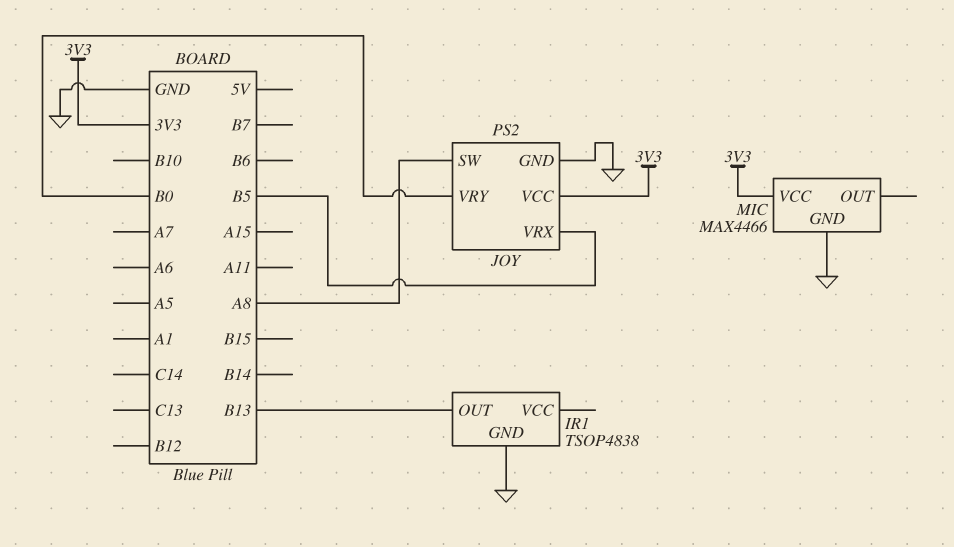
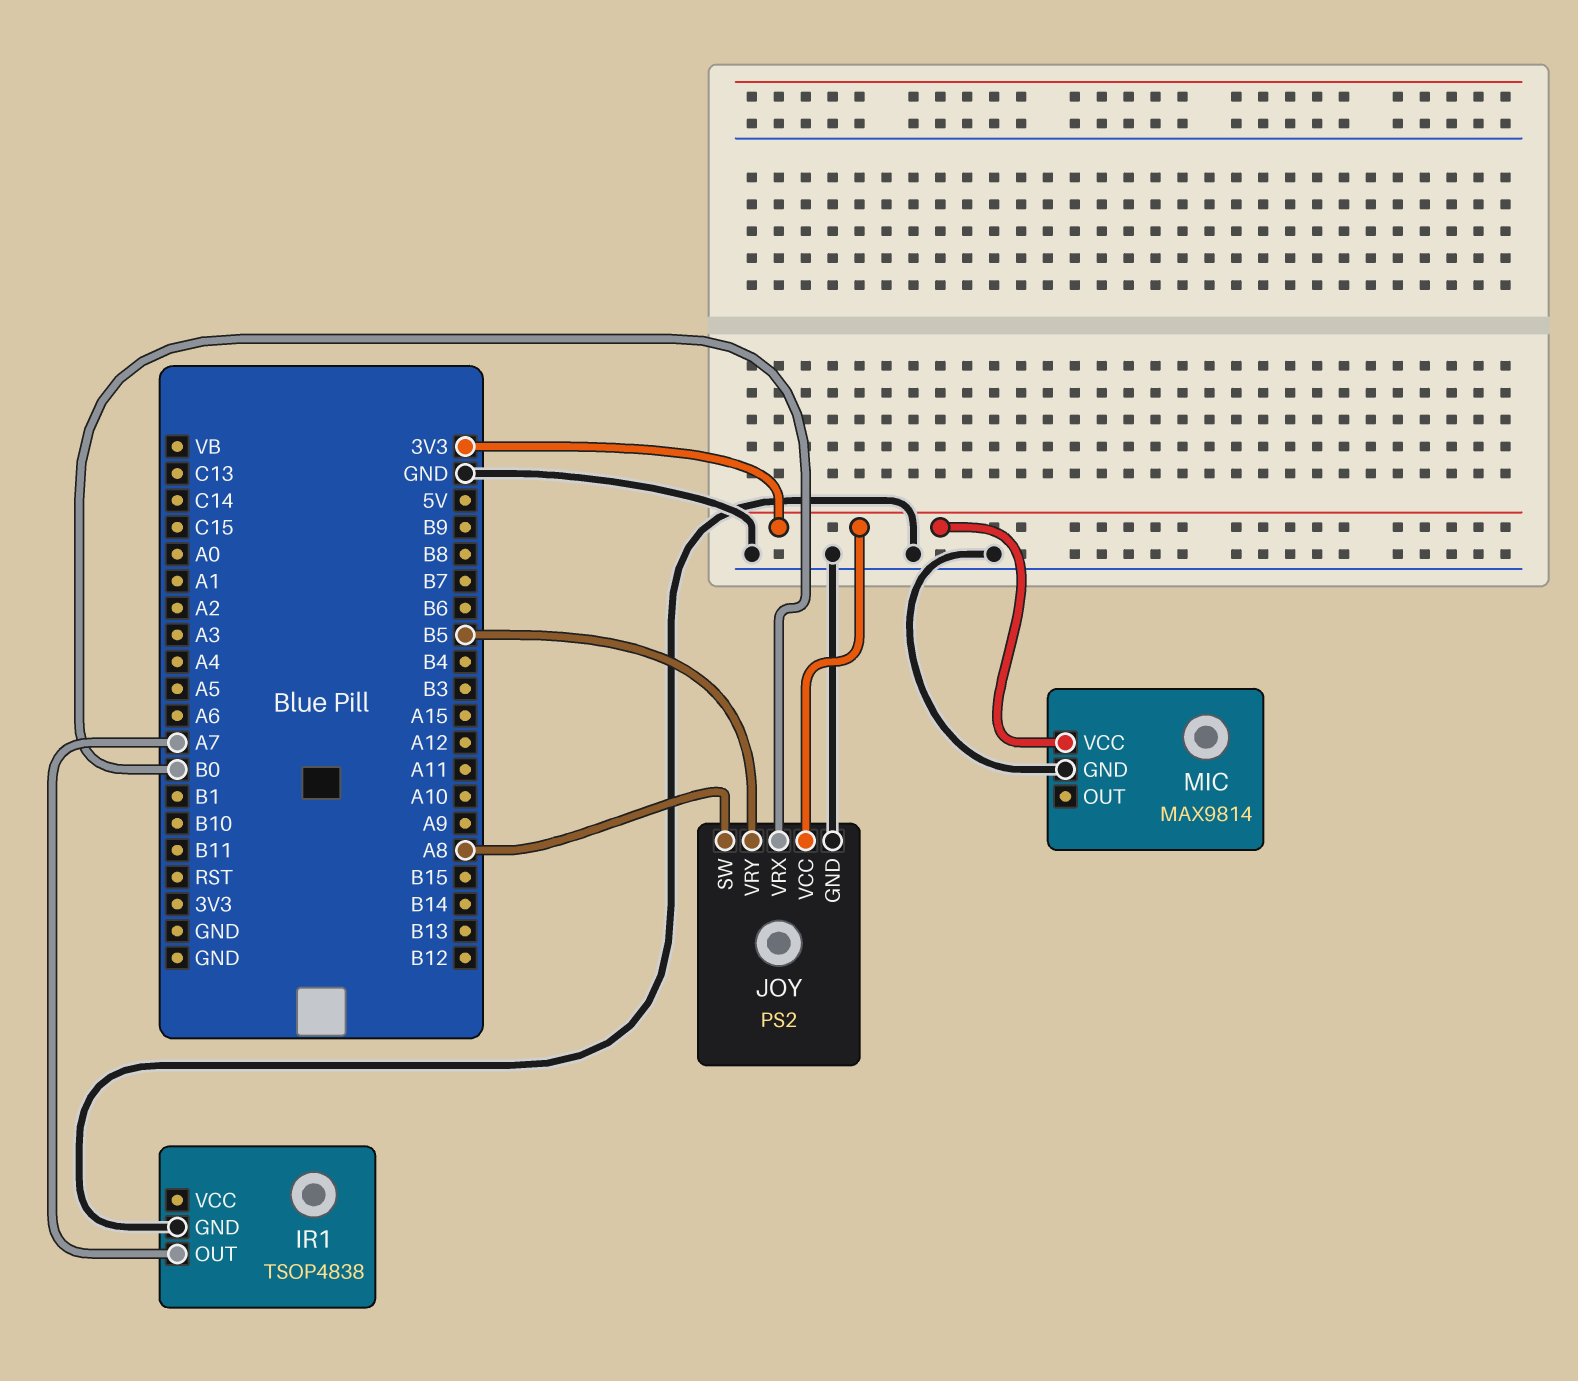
IR1 pin OUT: B13 -> A7
JOY pin VRX: B5 -> B0
JOY pin VRY: B0 -> B5
MIC: MAX4466 -> MAX9814

